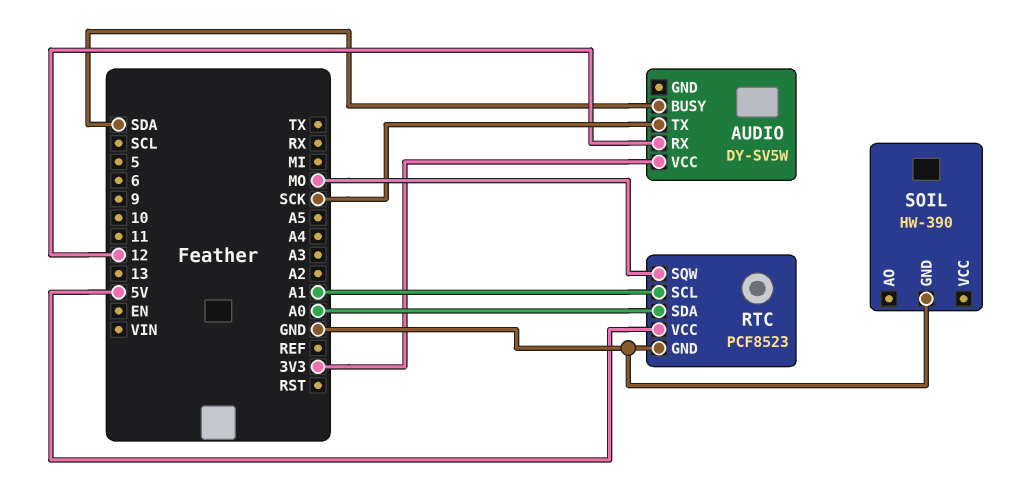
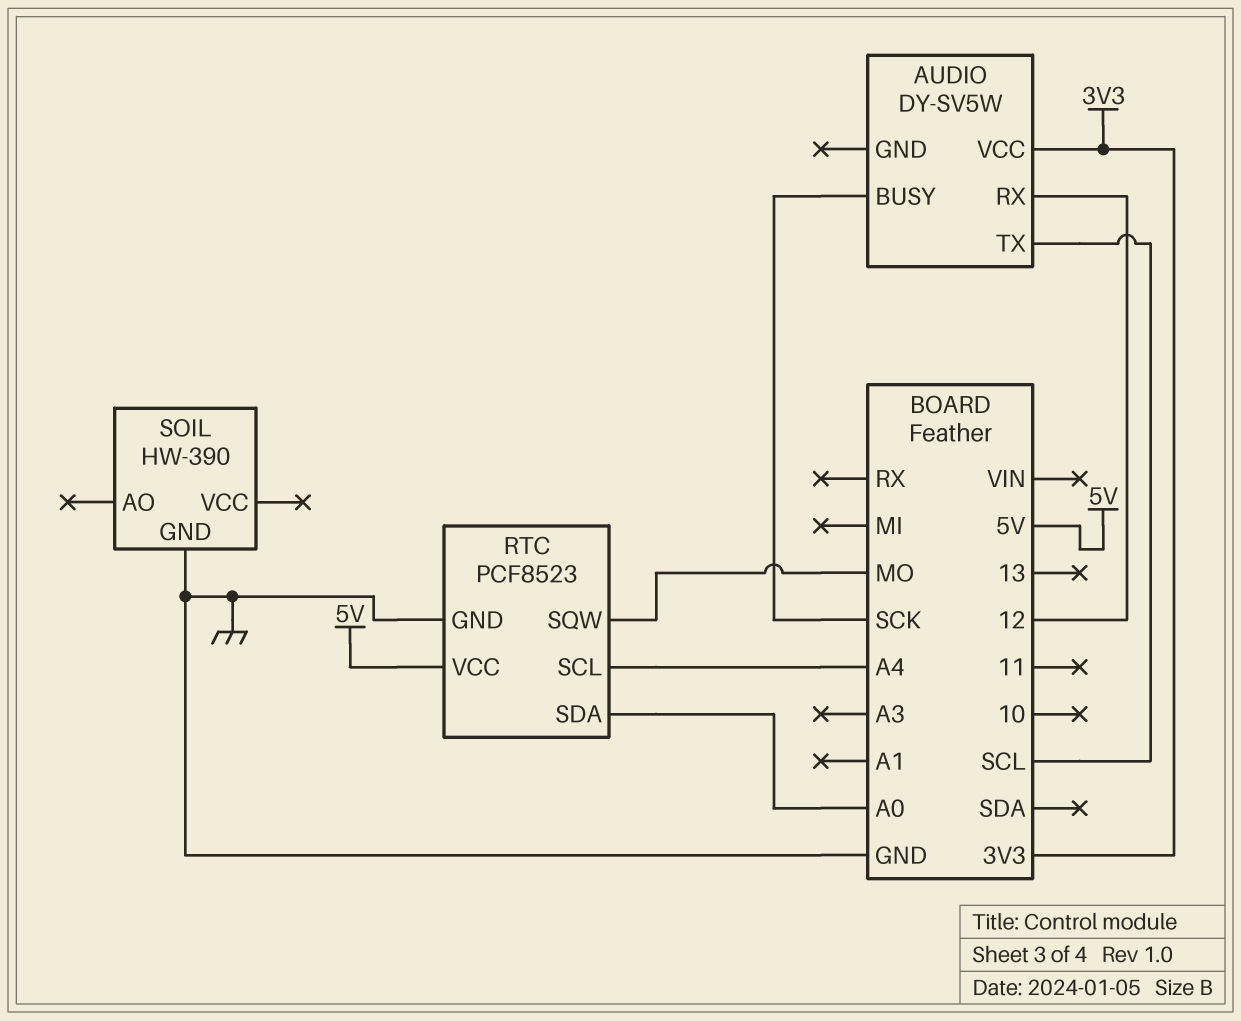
AUDIO pin BUSY: SDA -> SCK
AUDIO pin TX: SCK -> SCL
RTC pin SCL: A1 -> A4

